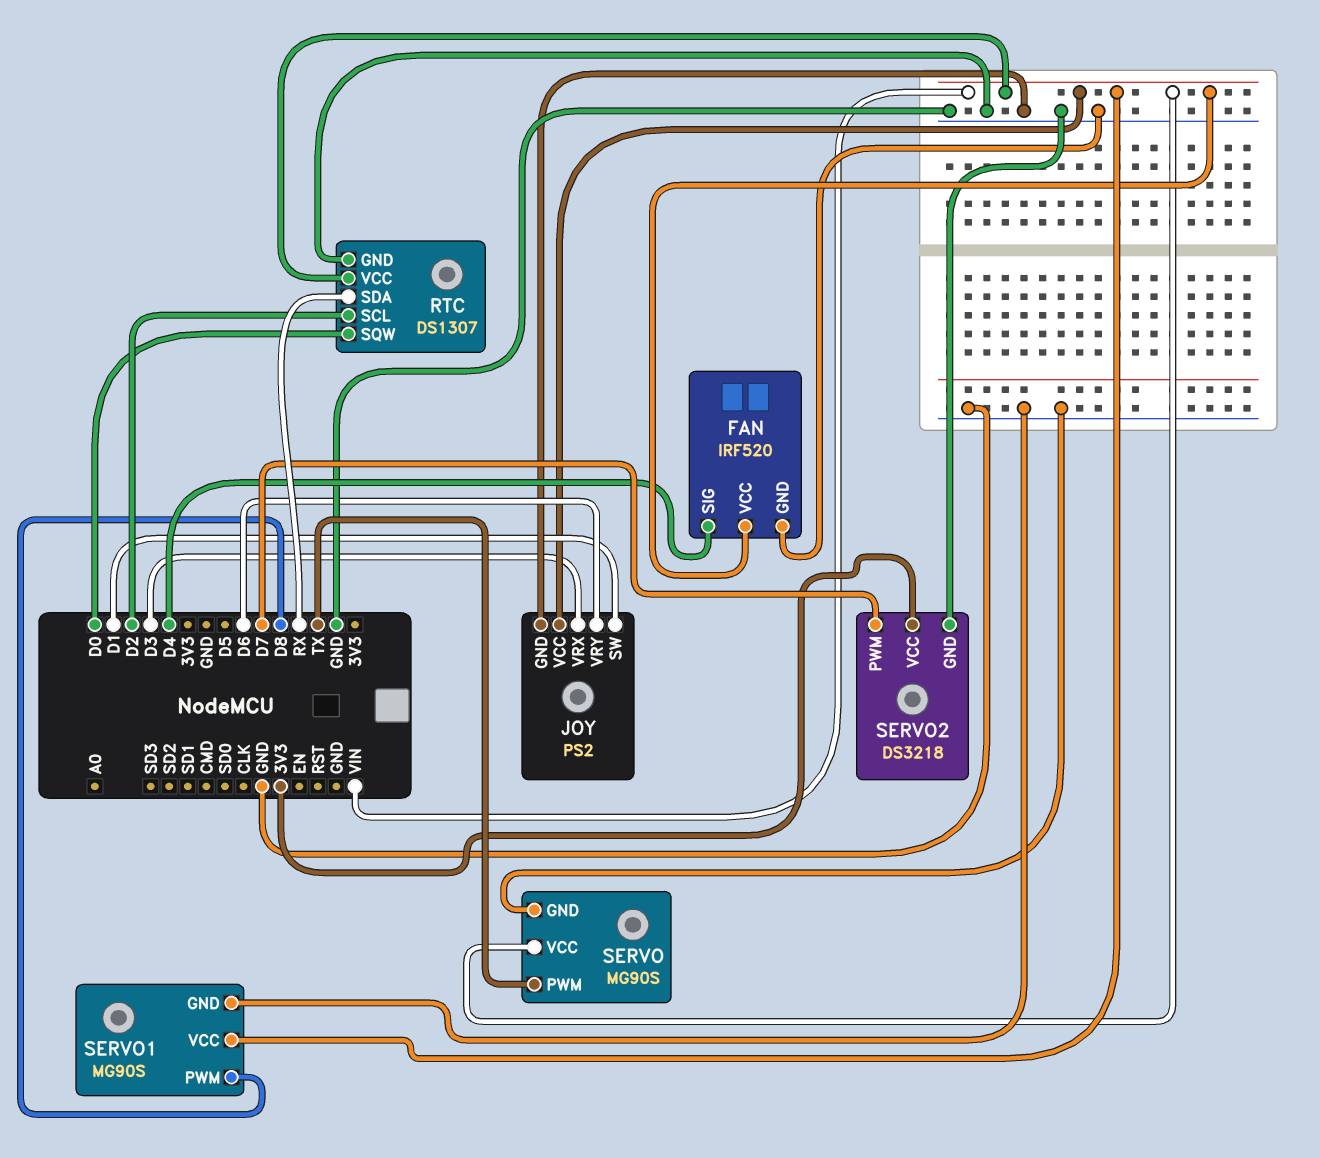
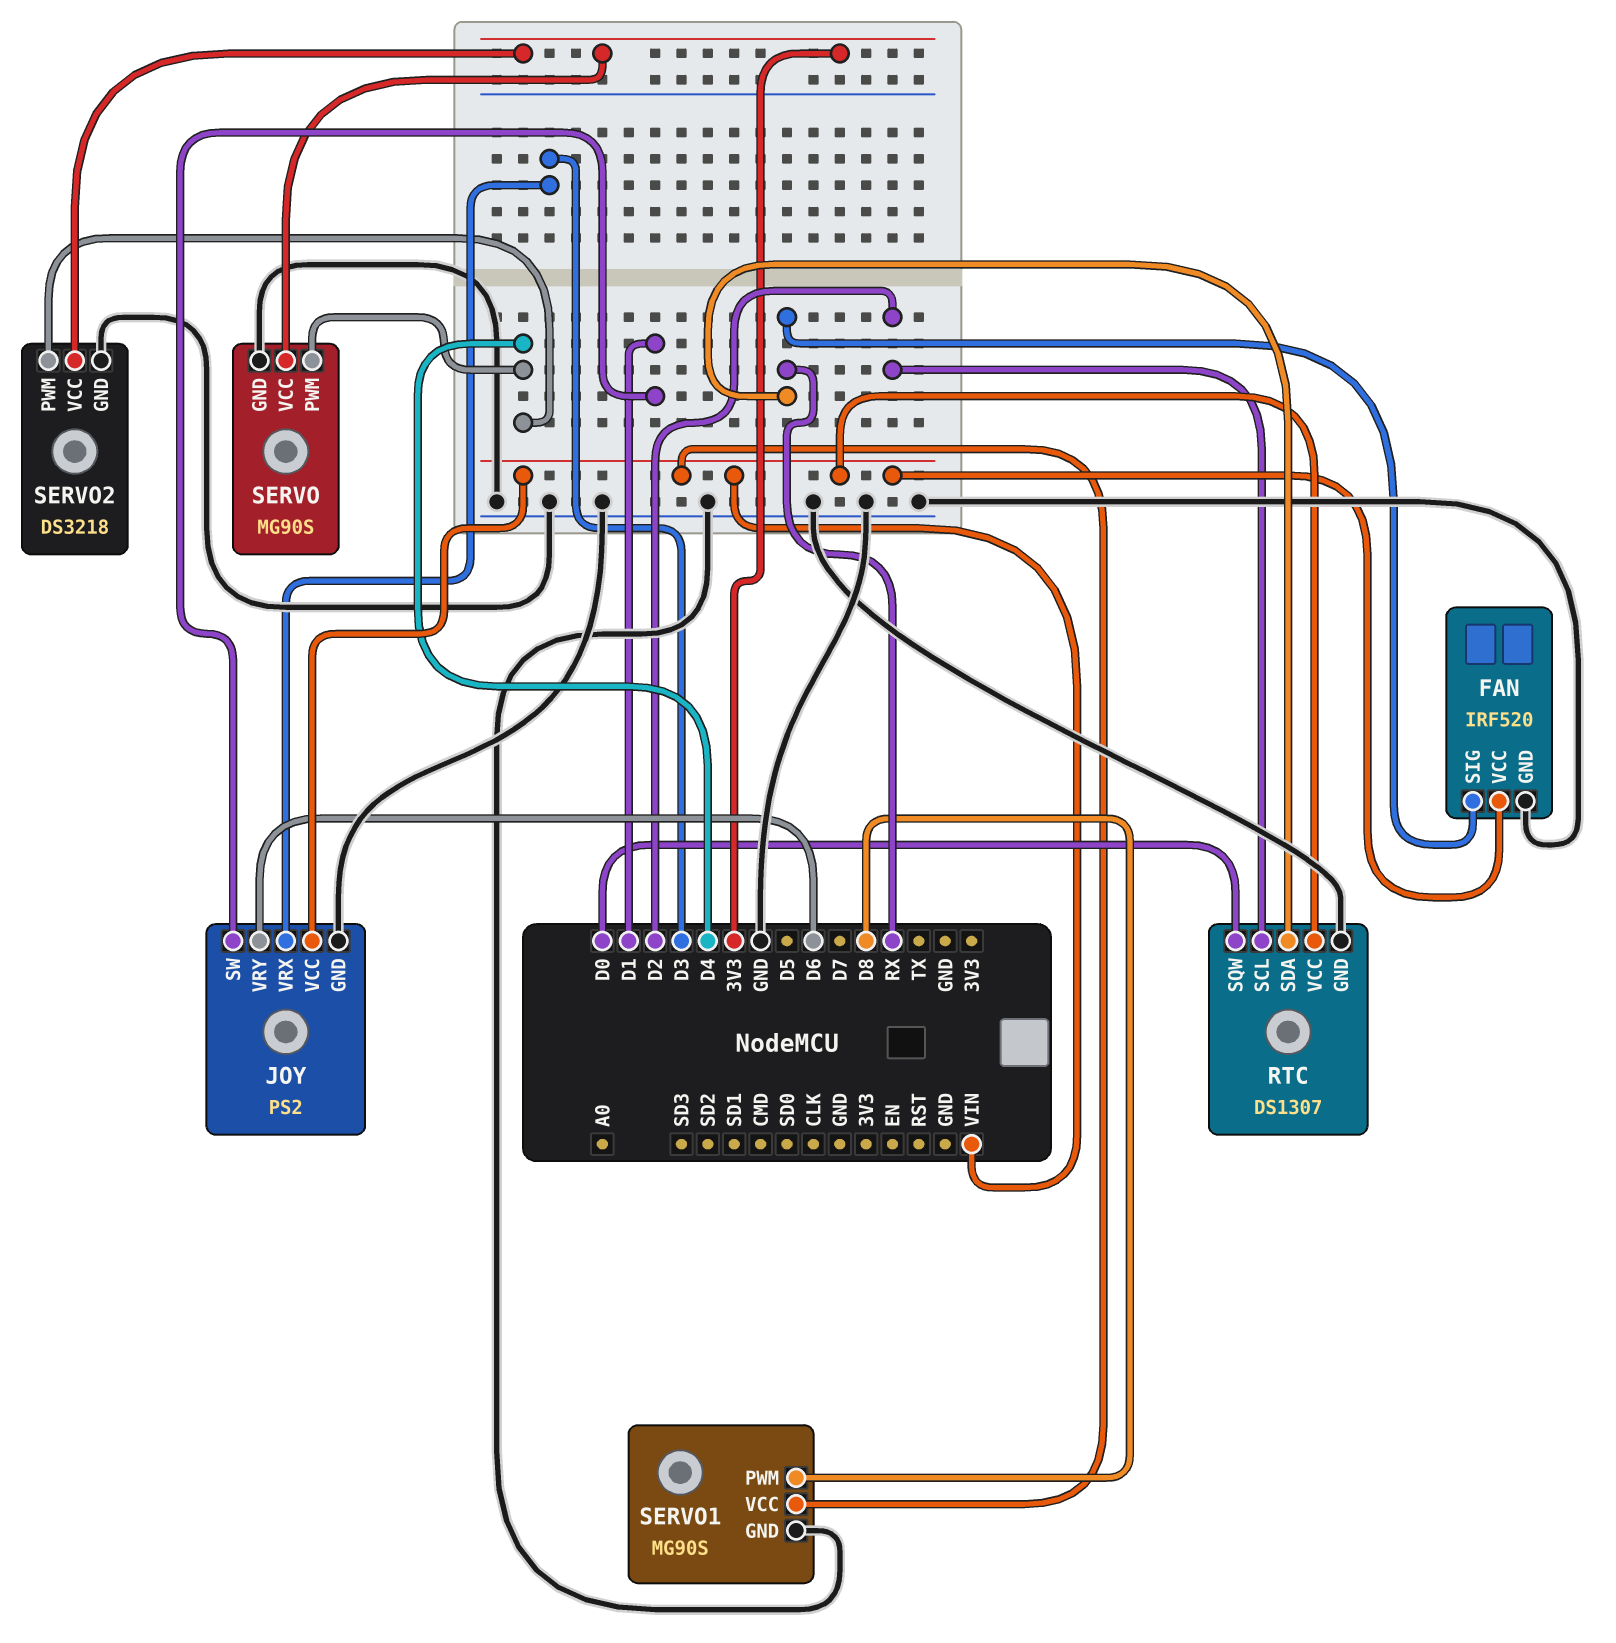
FAN pin SIG: D4 -> RX
SERVO pin PWM: TX -> D4
SERVO pin VCC: VIN -> 3V3
SERVO2 pin PWM: D7 -> D4

